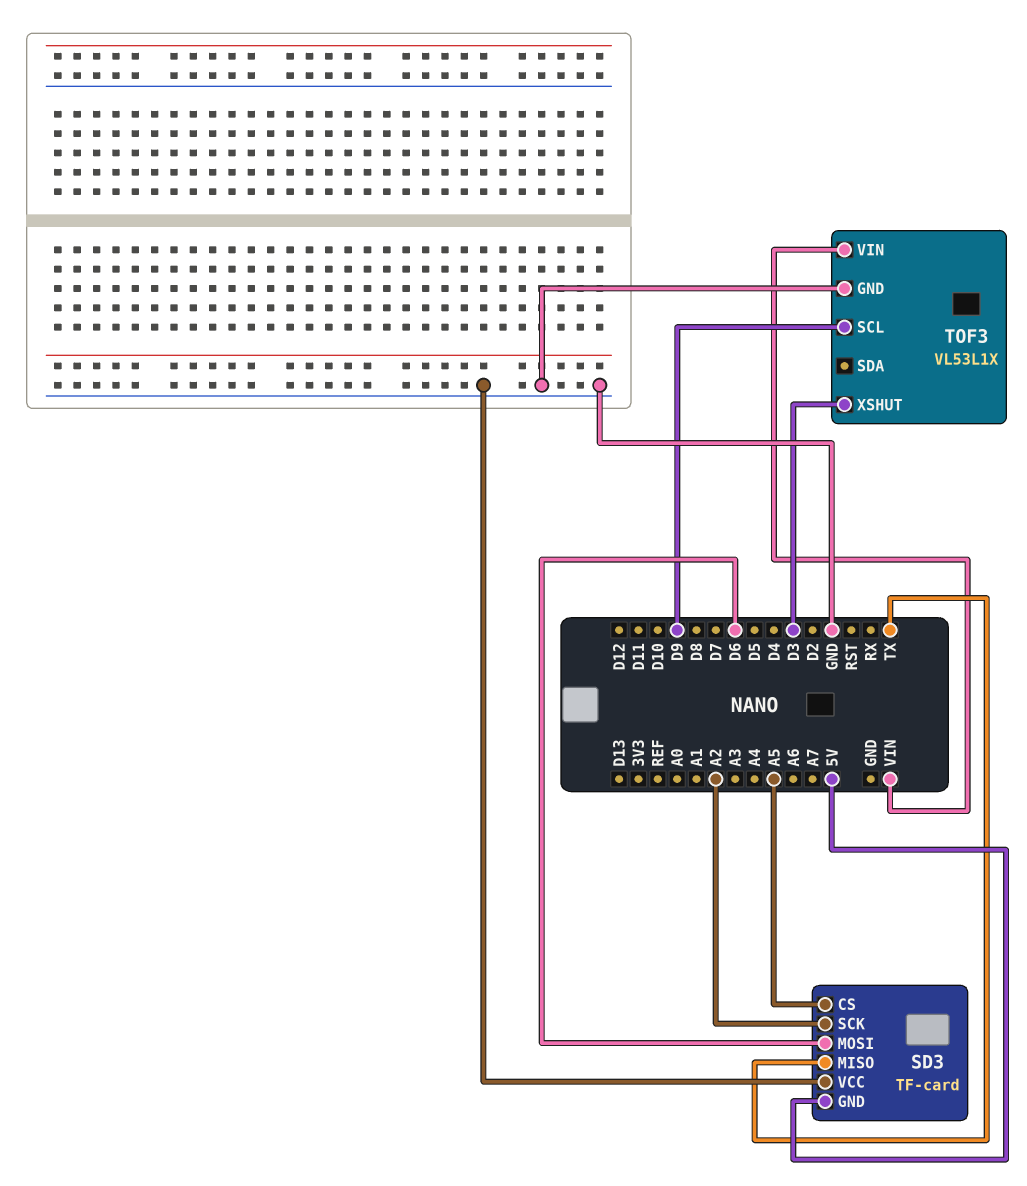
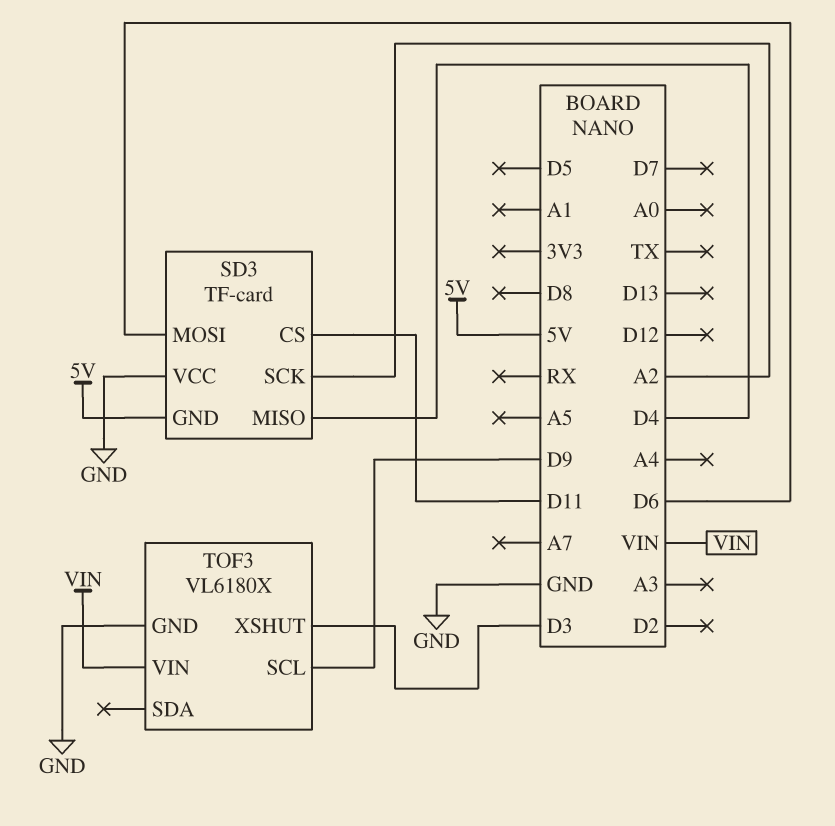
SD3 pin CS: A5 -> D11
SD3 pin MISO: TX -> D4
TOF3: VL53L1X -> VL6180X

